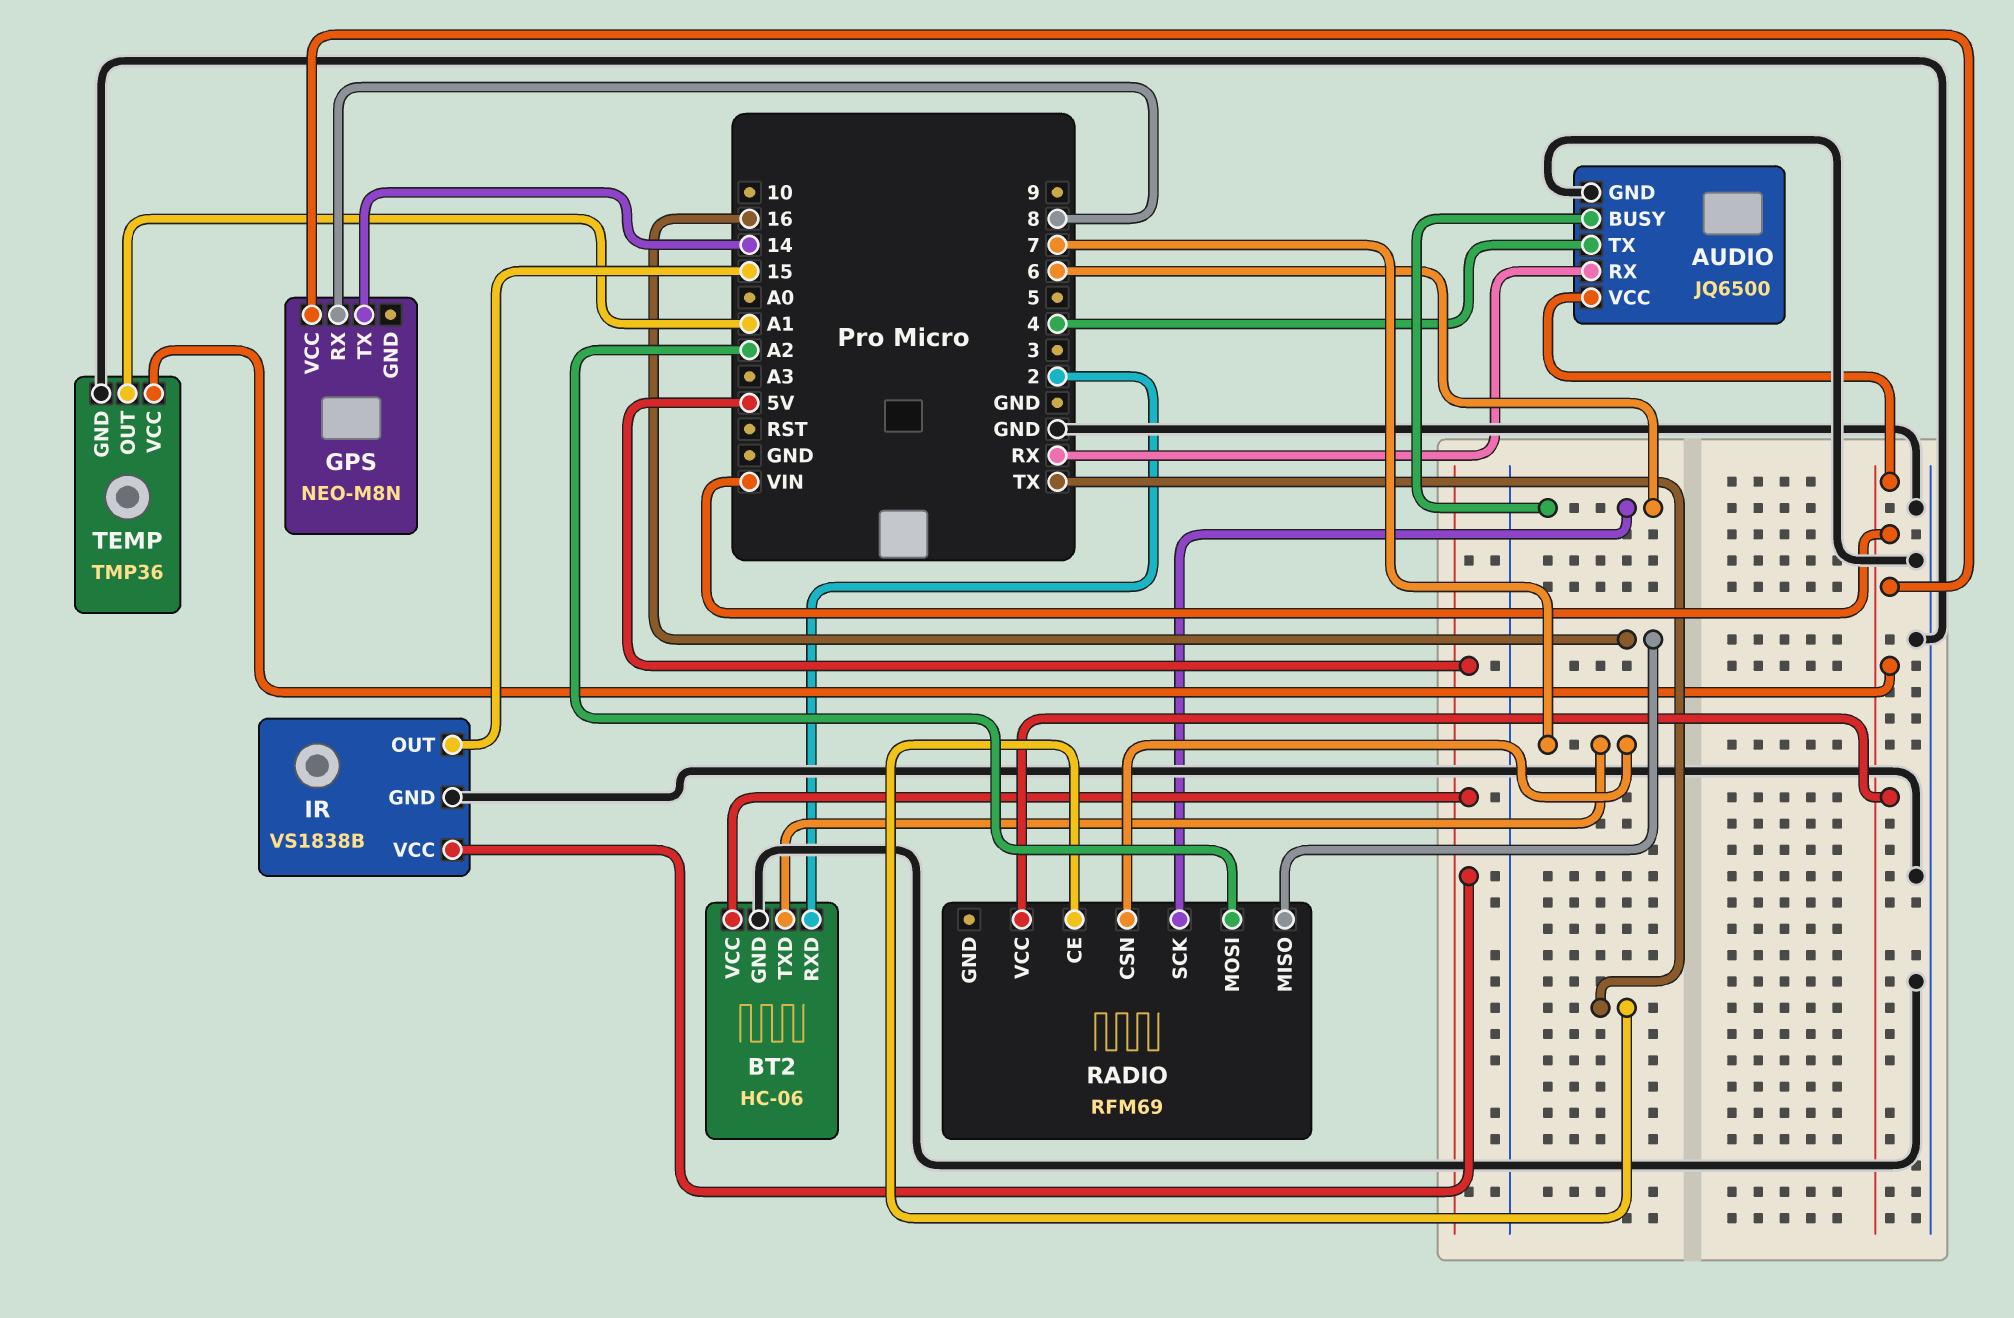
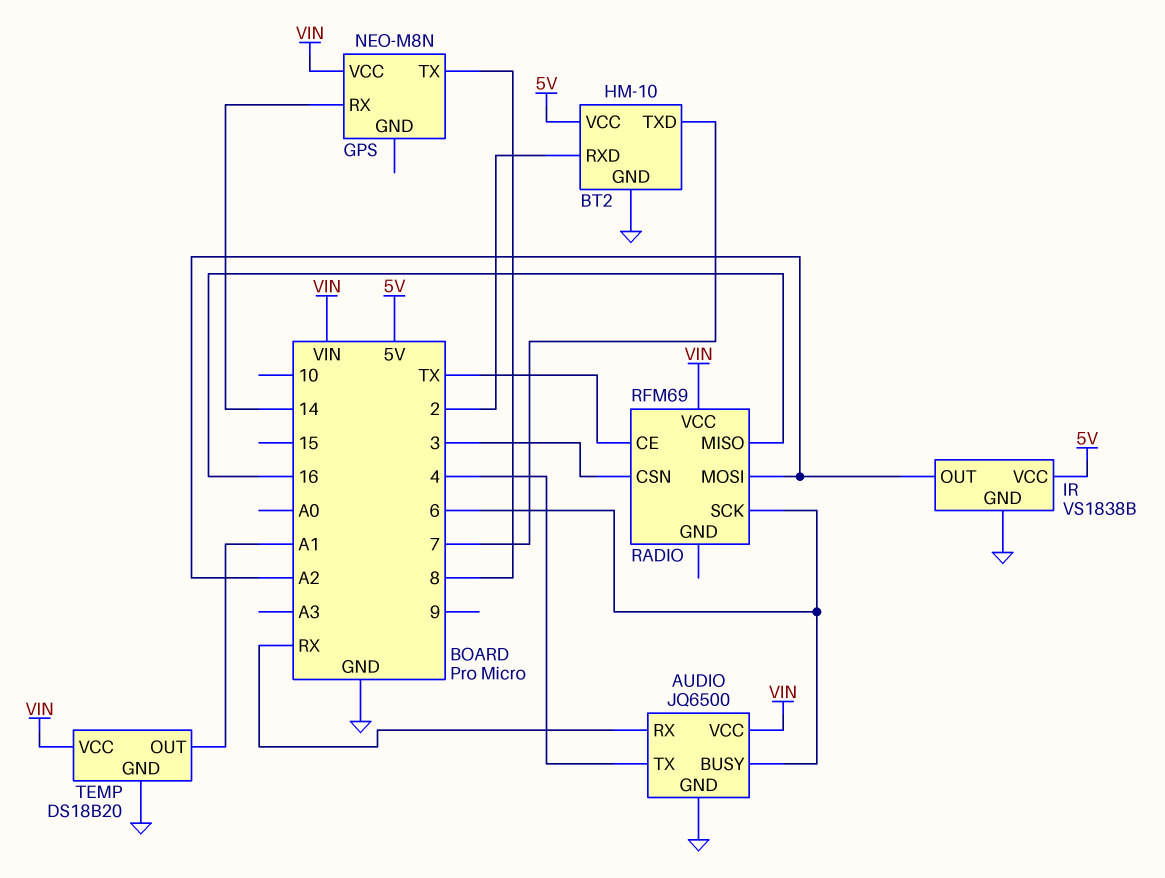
BT2: HC-06 -> HM-10
GPS pin RX: 8 -> 14
GPS pin TX: 14 -> 8
IR pin OUT: 15 -> A2
RADIO pin CSN: 7 -> 3
TEMP: TMP36 -> DS18B20

